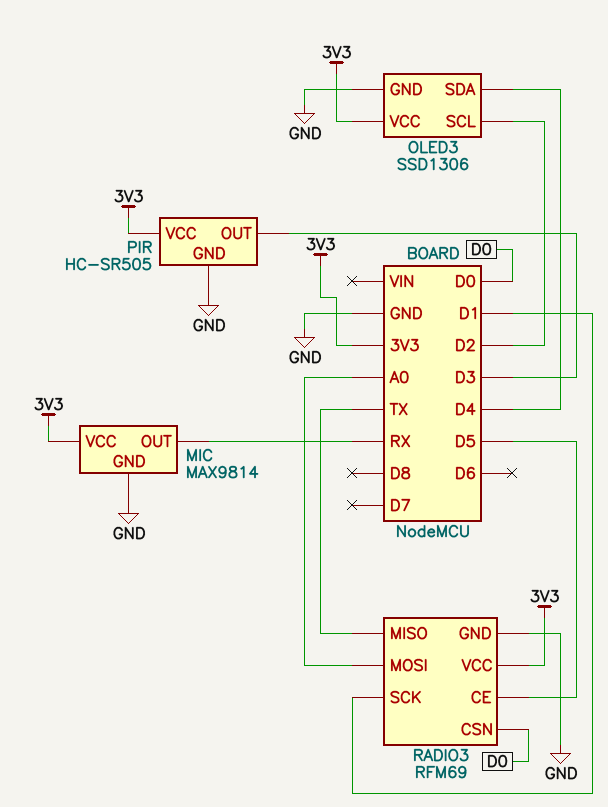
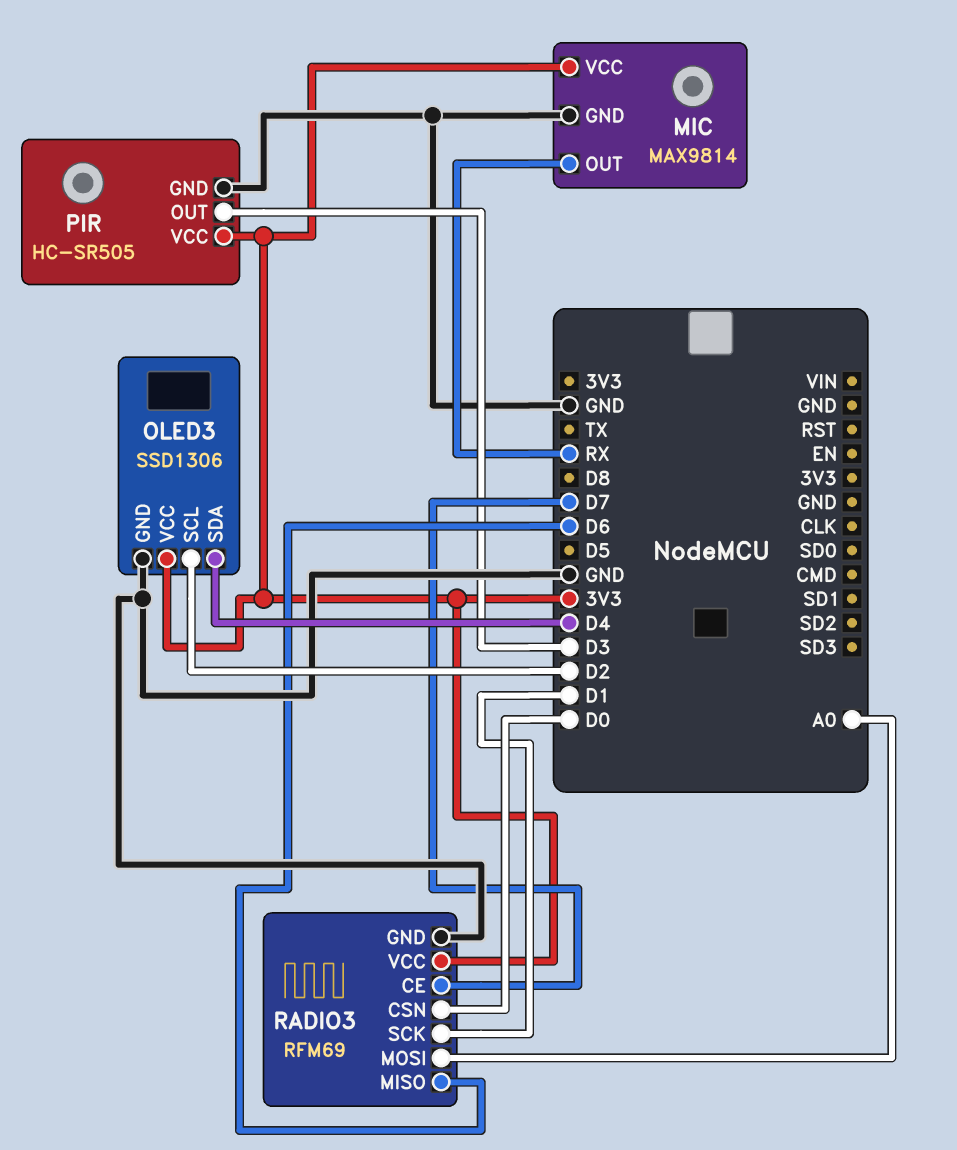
RADIO3 pin CE: D5 -> D7
RADIO3 pin MISO: TX -> D6

